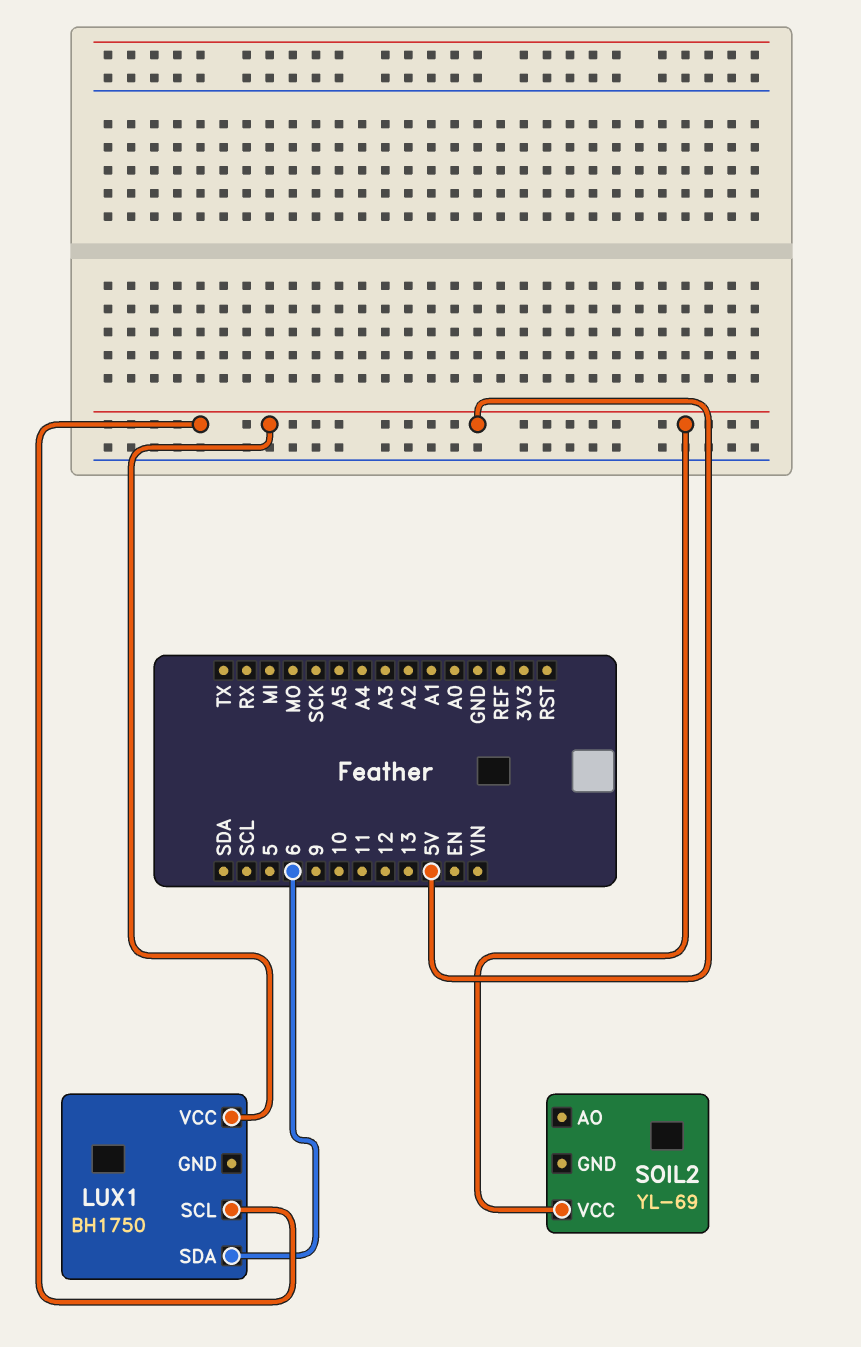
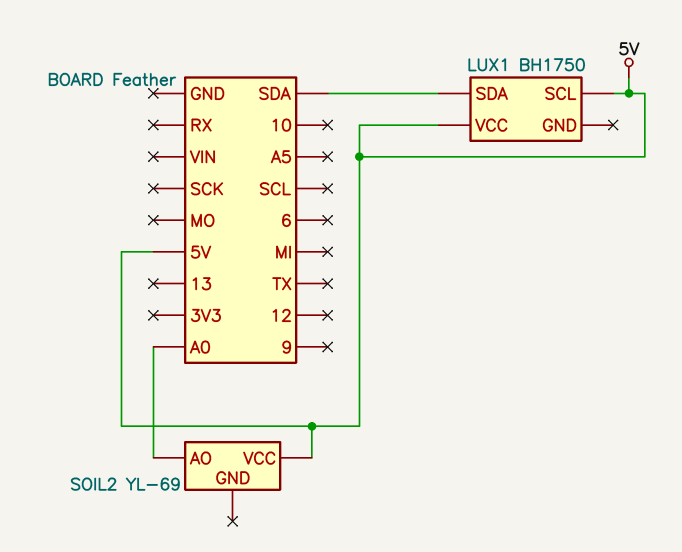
LUX1 pin SDA: 6 -> SDA
SOIL2 pin AO: none -> A0

